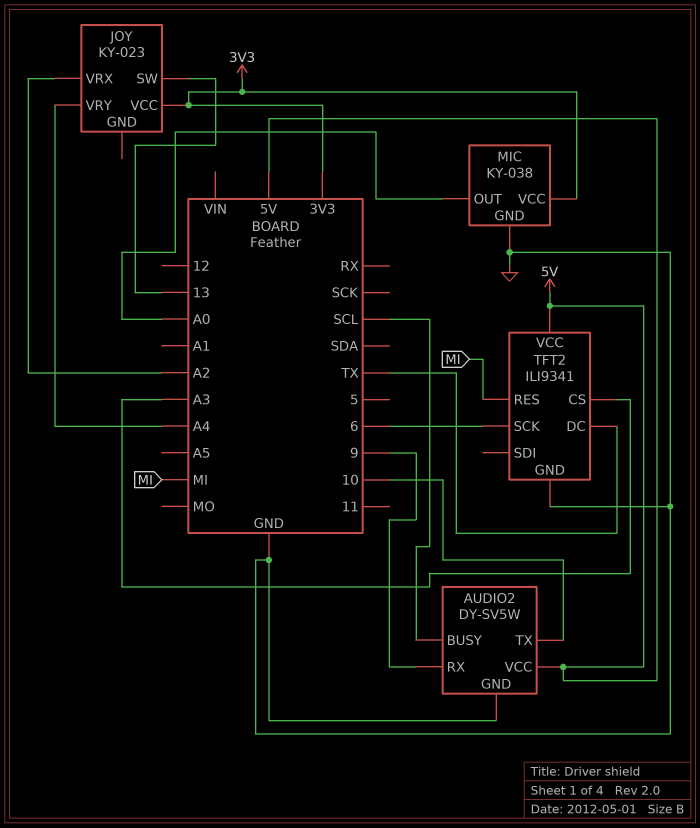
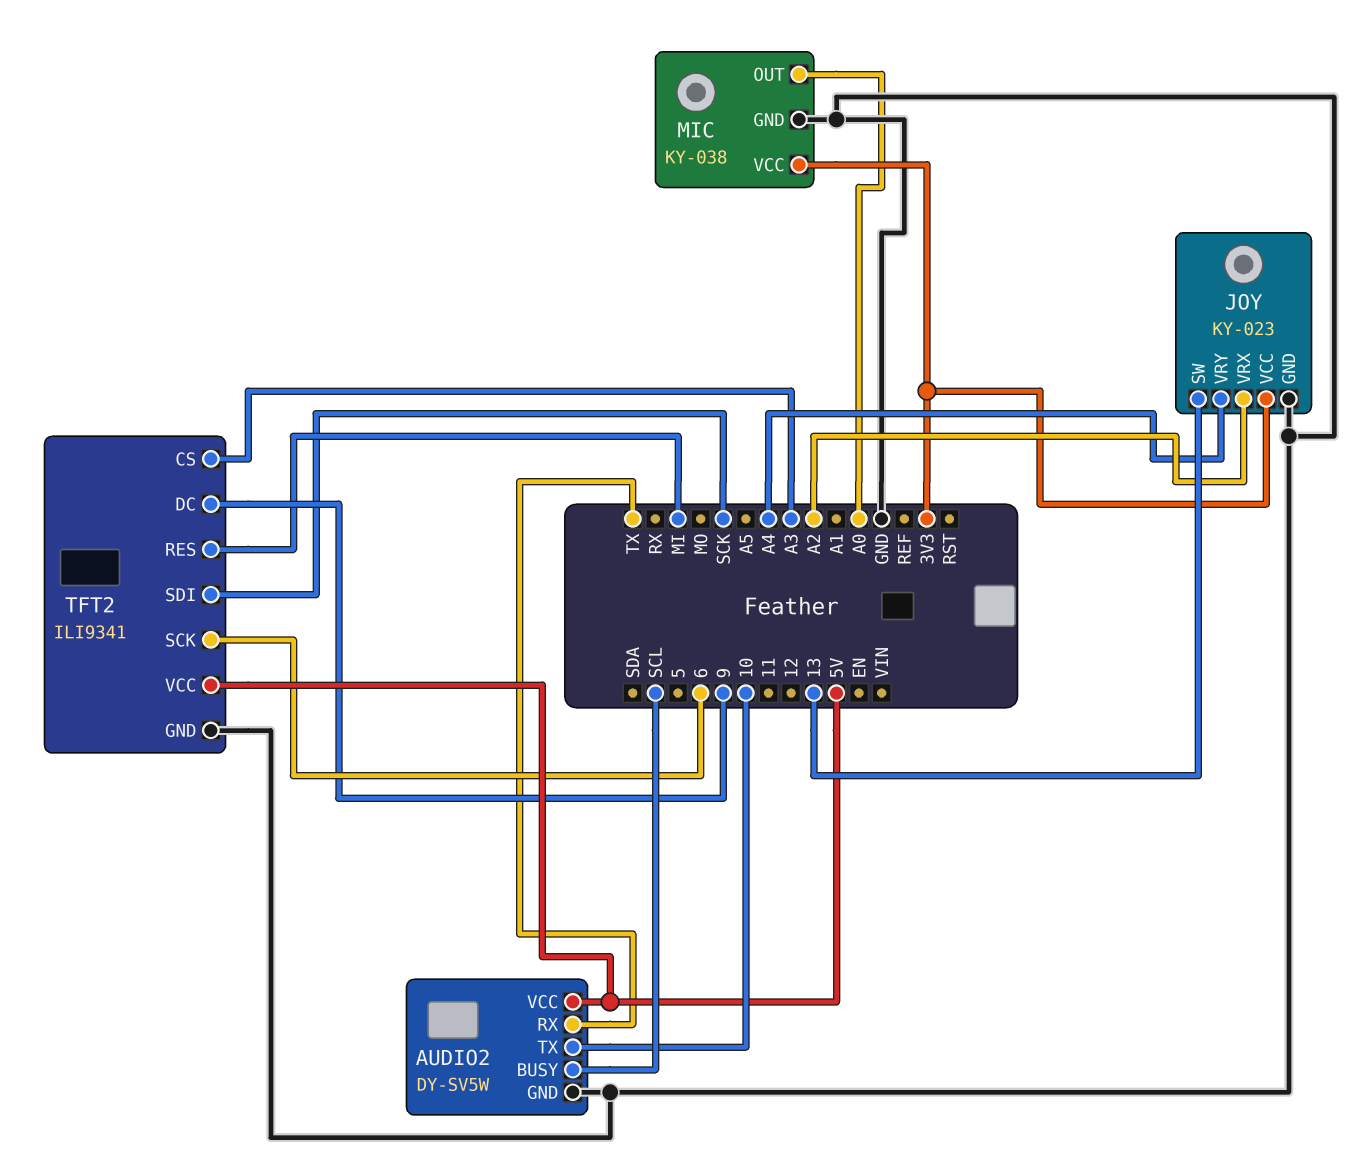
AUDIO2 pin RX: 9 -> TX
JOY pin GND: none -> GND
TFT2 pin DC: TX -> 9
TFT2 pin SDI: none -> SCK

